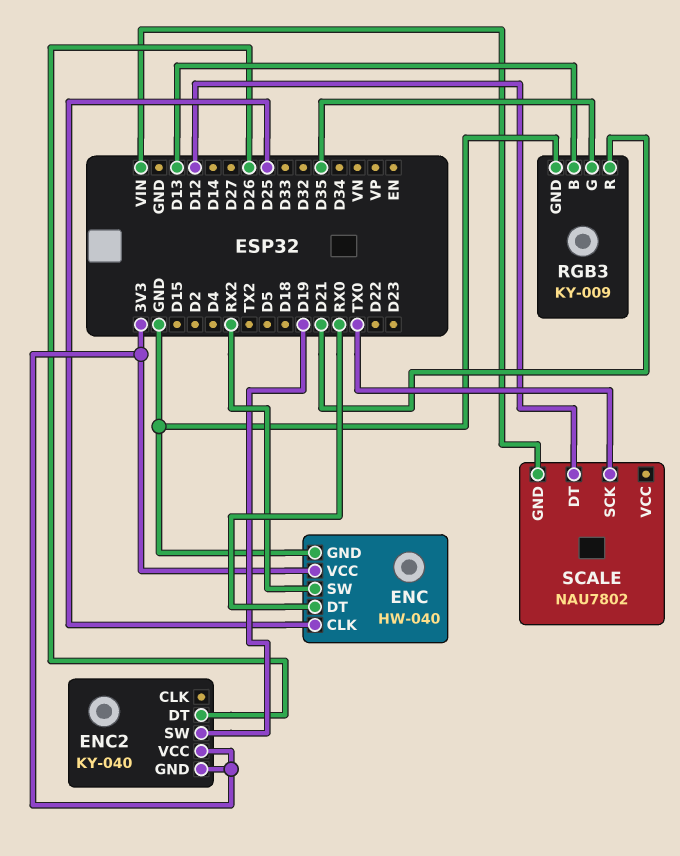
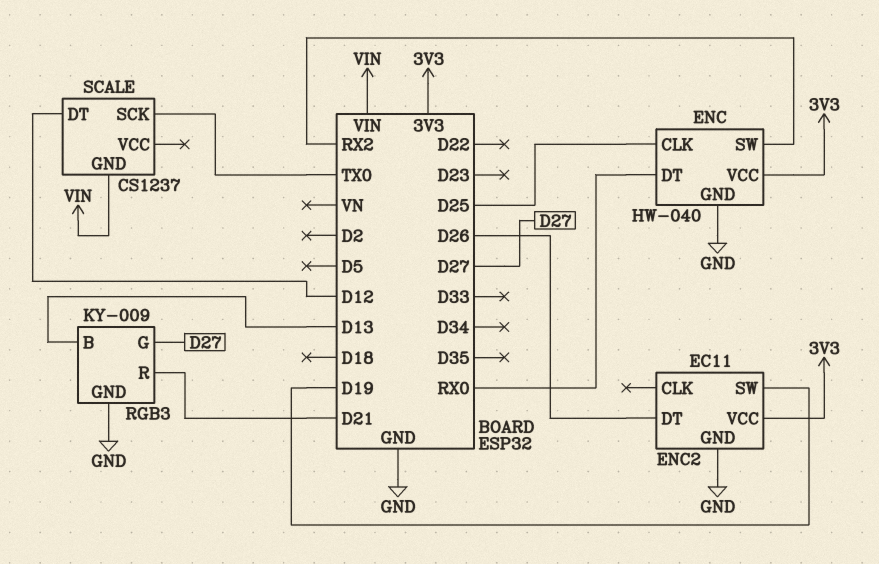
ENC2: KY-040 -> EC11
ENC2 pin GND: 3V3 -> GND
RGB3 pin G: D35 -> D27
SCALE: NAU7802 -> CS1237

